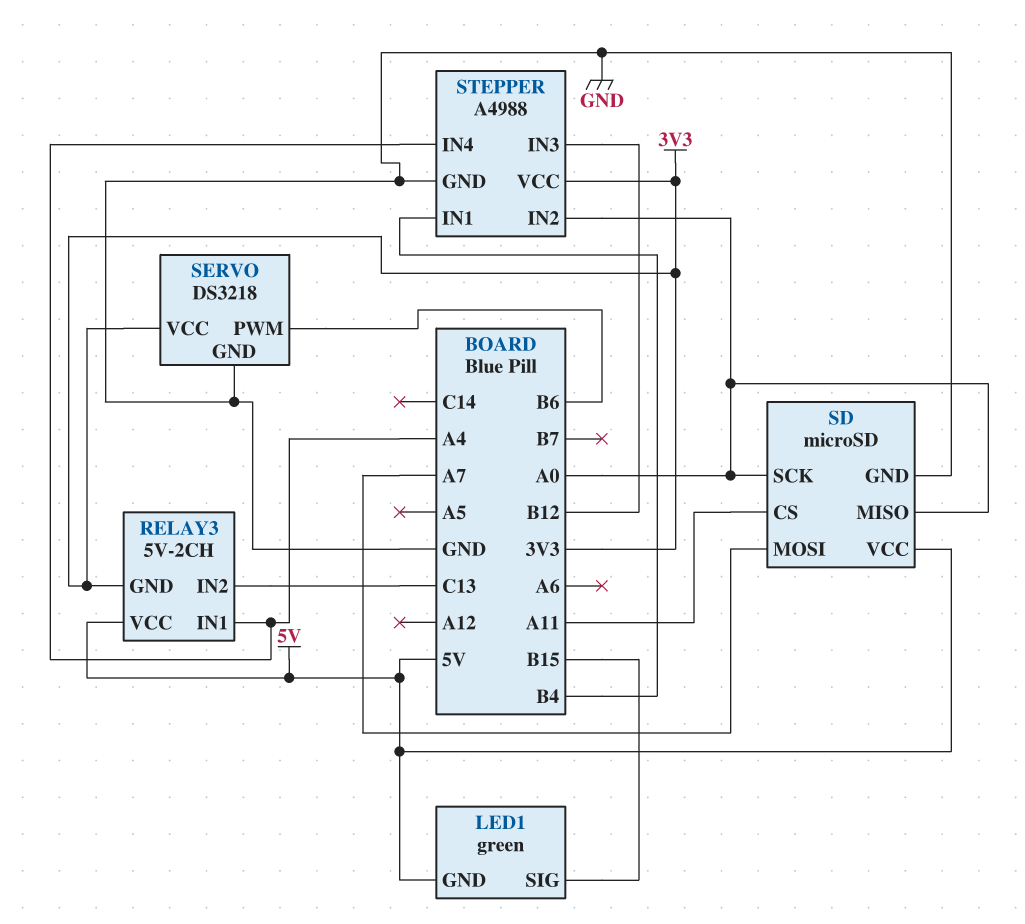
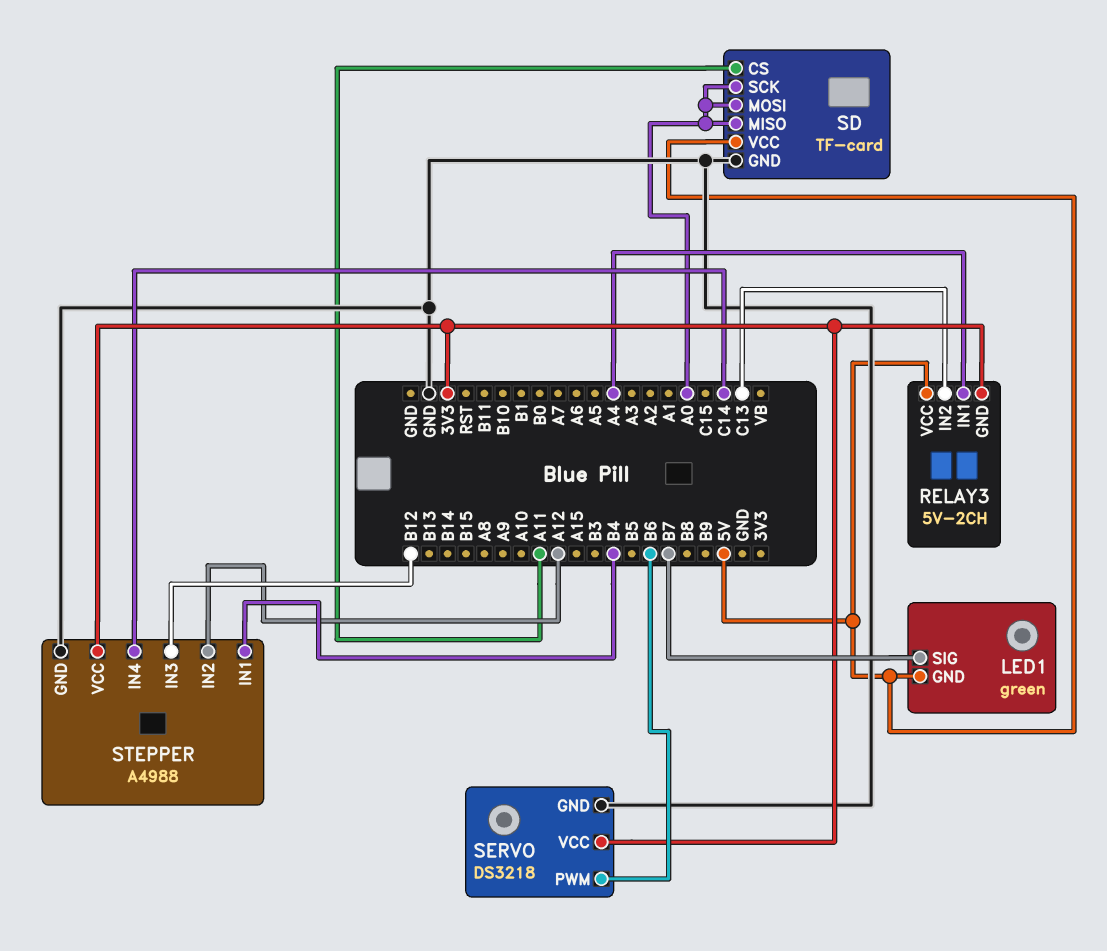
LED1 pin SIG: B15 -> B7
SD: microSD -> TF-card
SD pin MOSI: A7 -> A0
STEPPER pin IN2: A0 -> A12
STEPPER pin IN4: A4 -> C14

